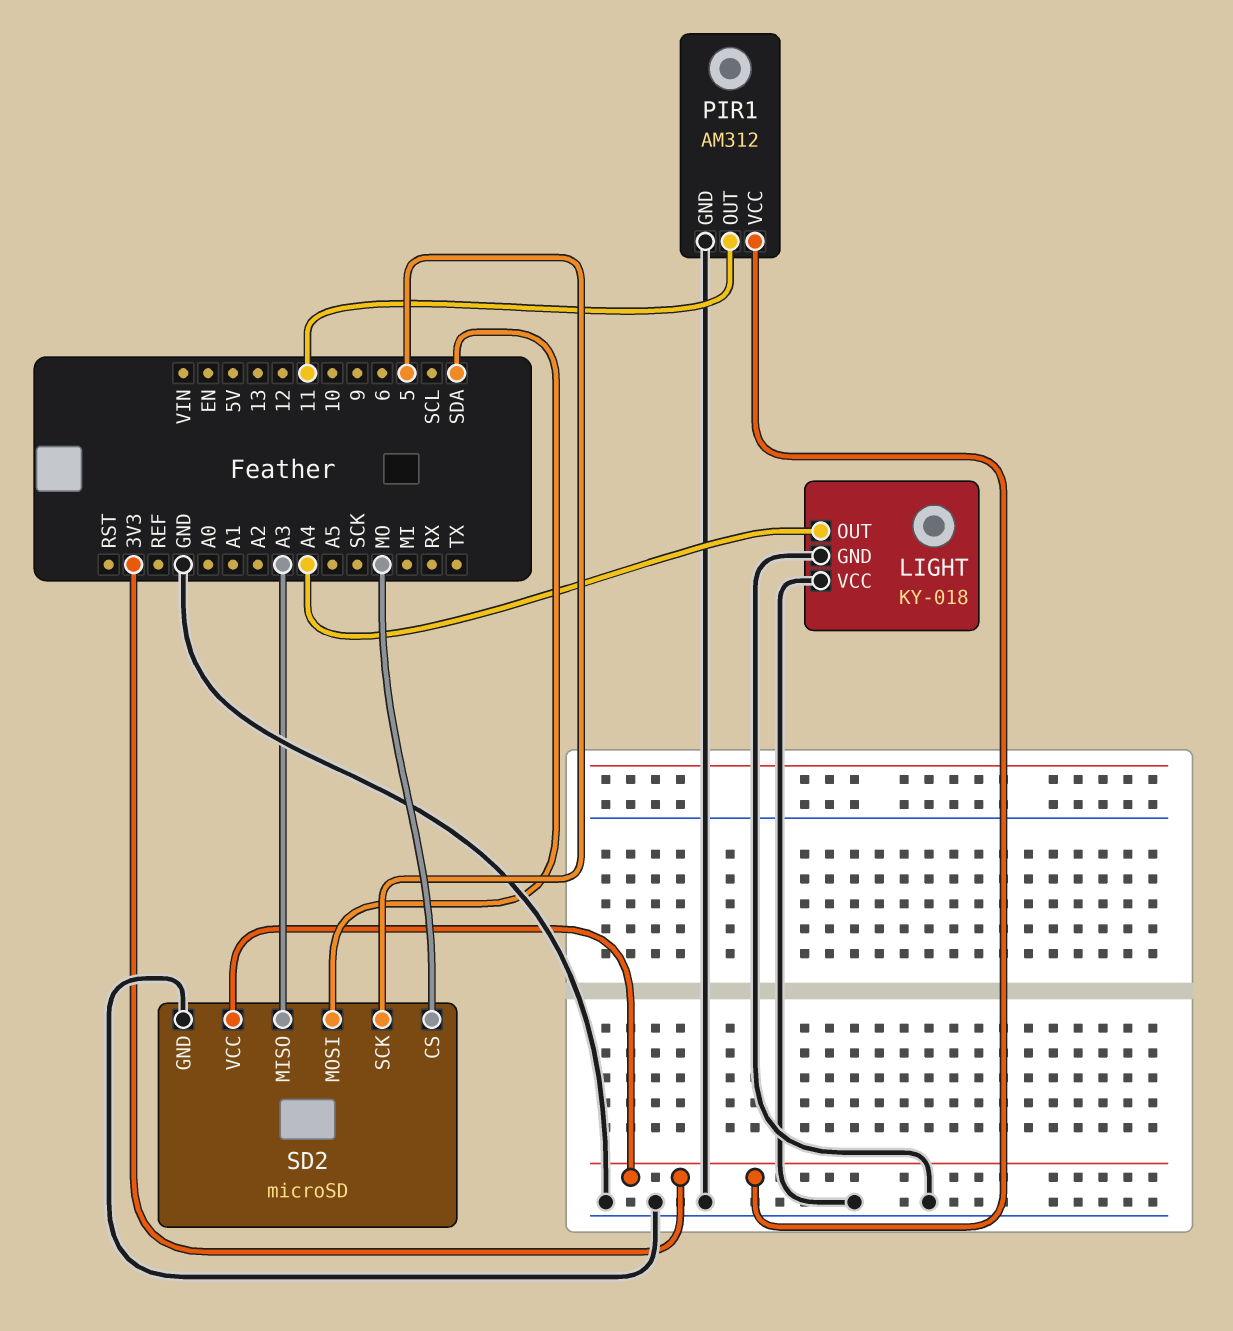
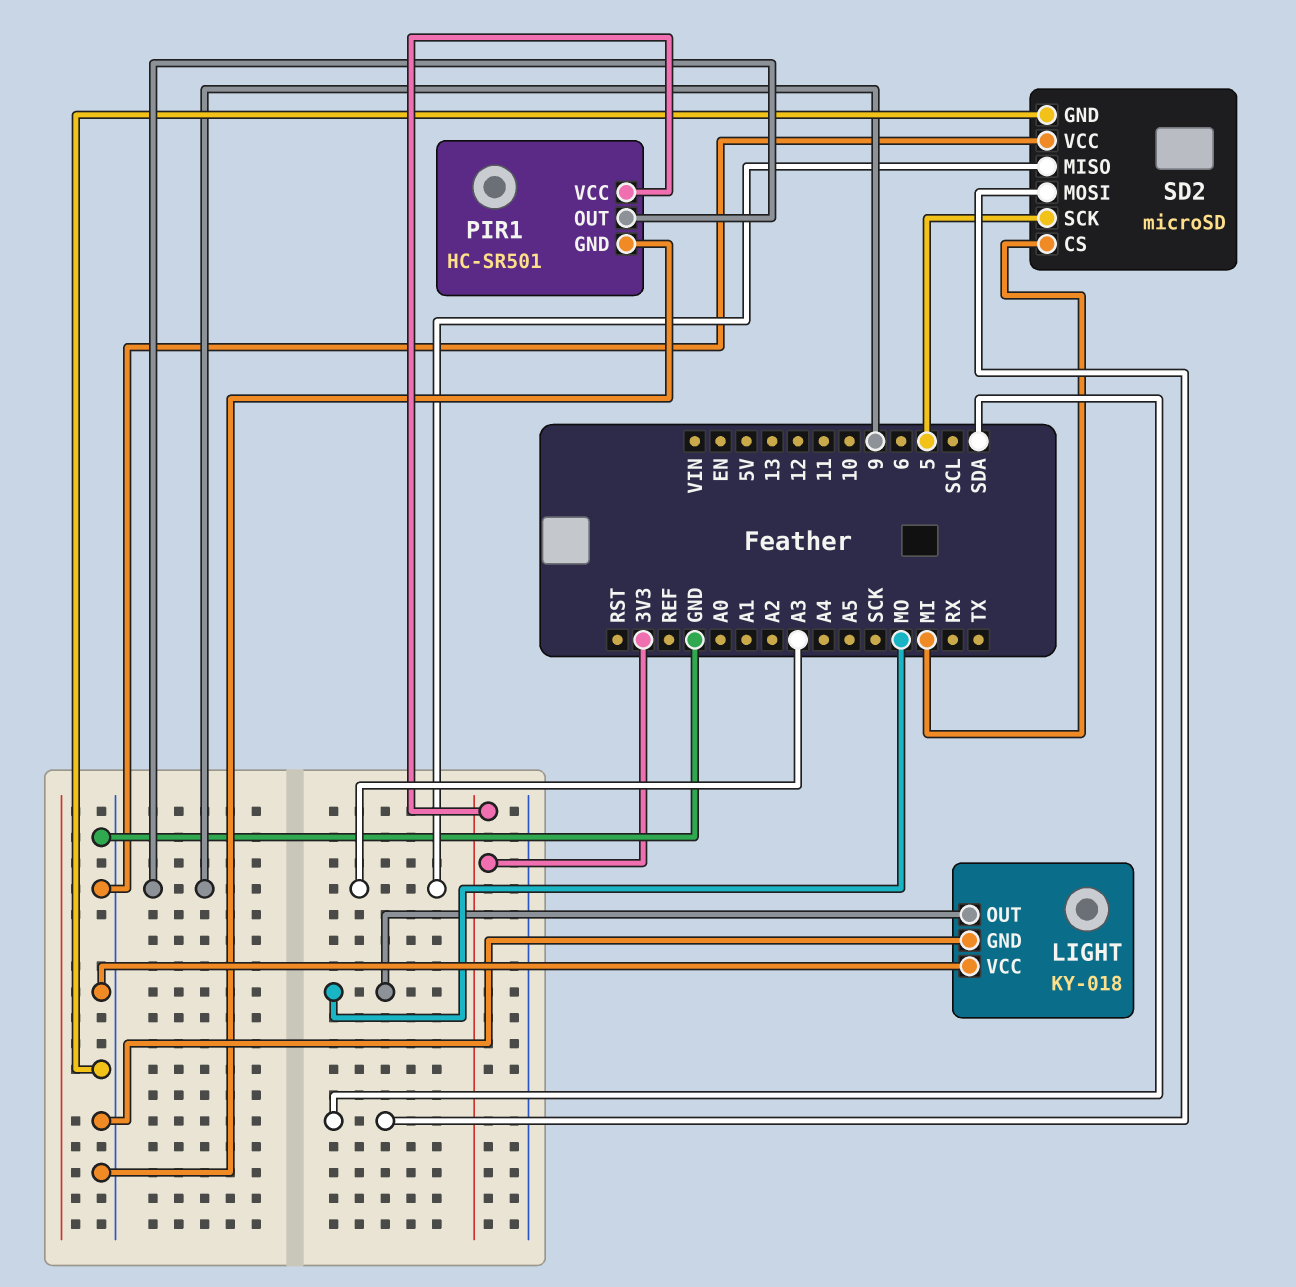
LIGHT pin OUT: A4 -> MO
PIR1: AM312 -> HC-SR501
PIR1 pin OUT: 11 -> 9
SD2 pin CS: MO -> MI
SD2 pin VCC: 3V3 -> GND

